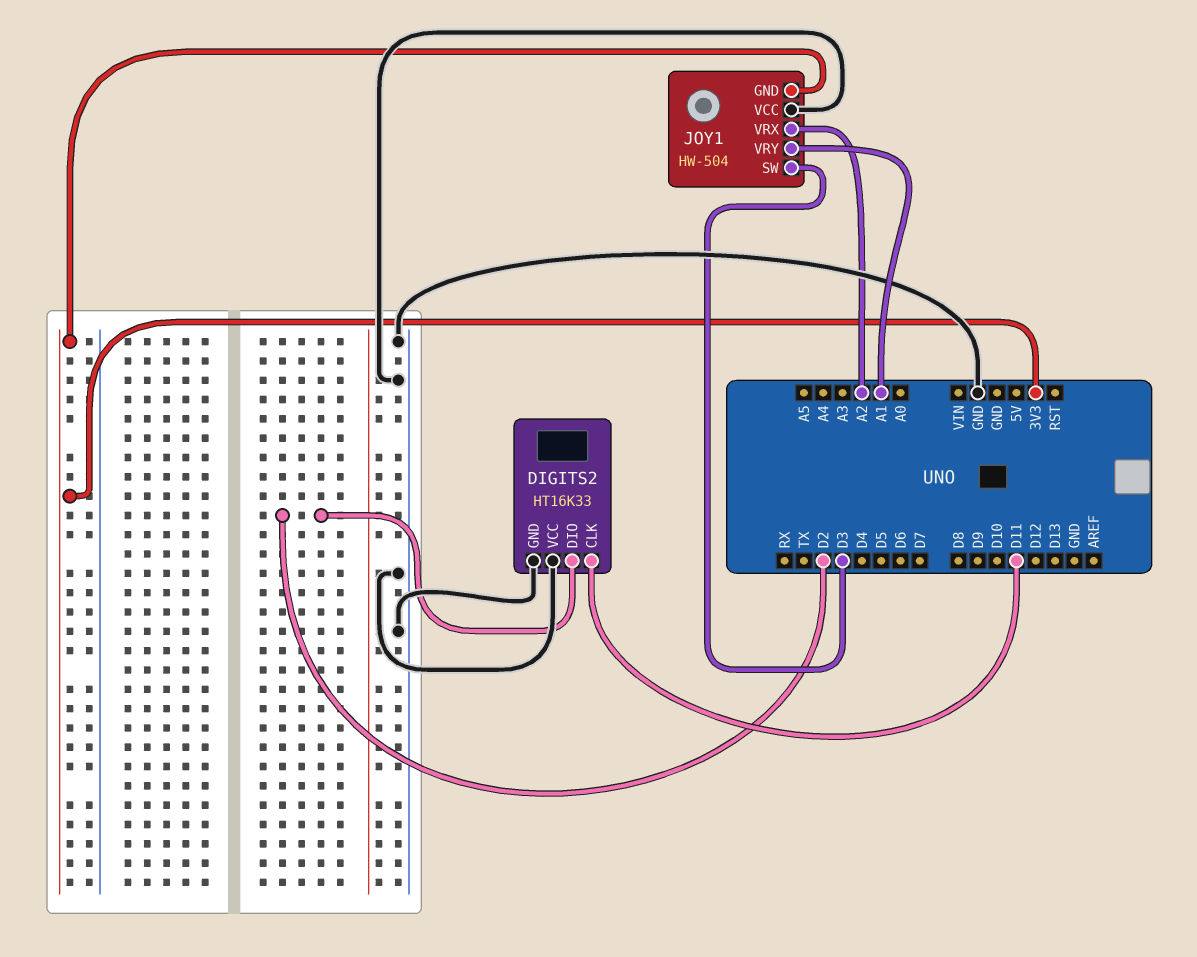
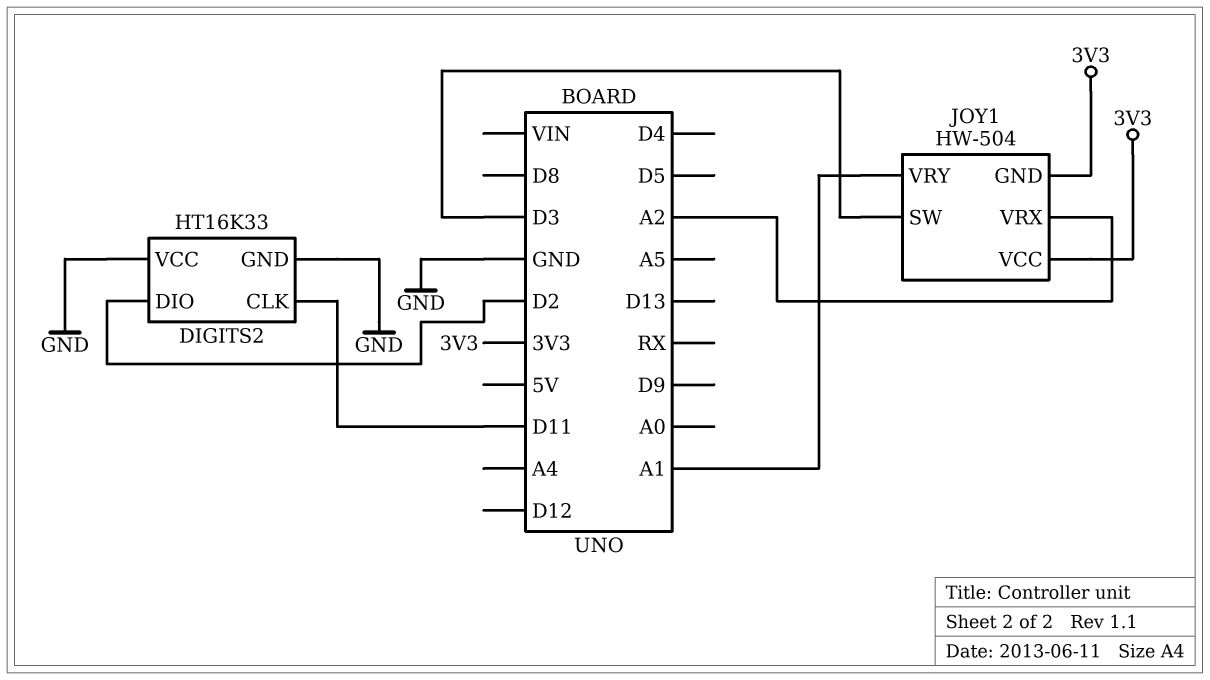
JOY1 pin VCC: GND -> 3V3

